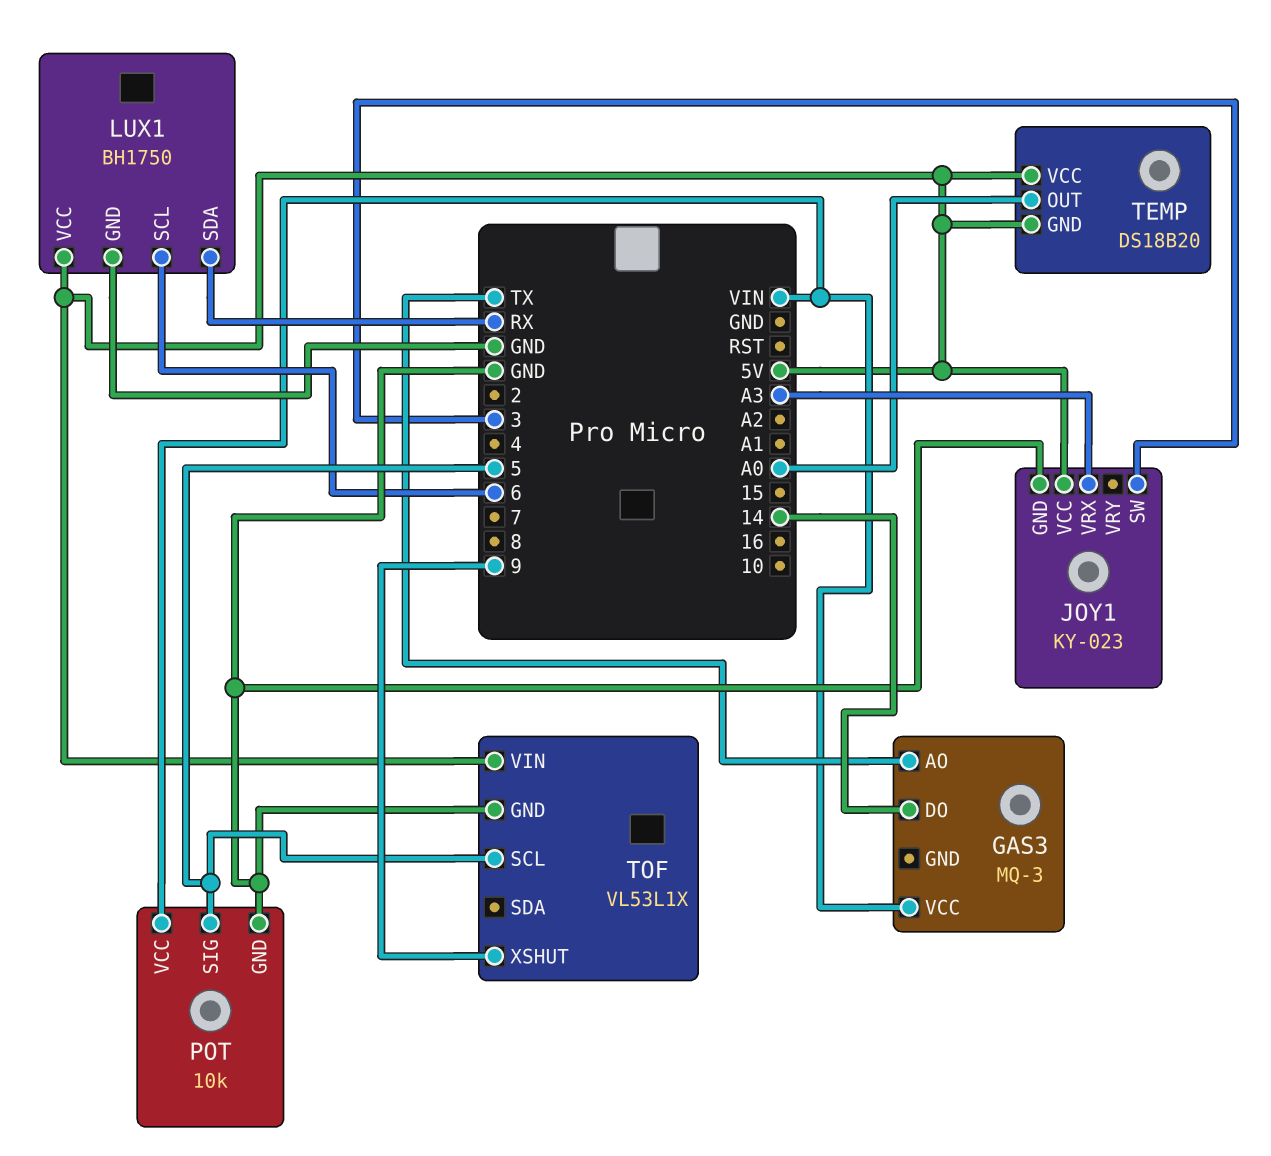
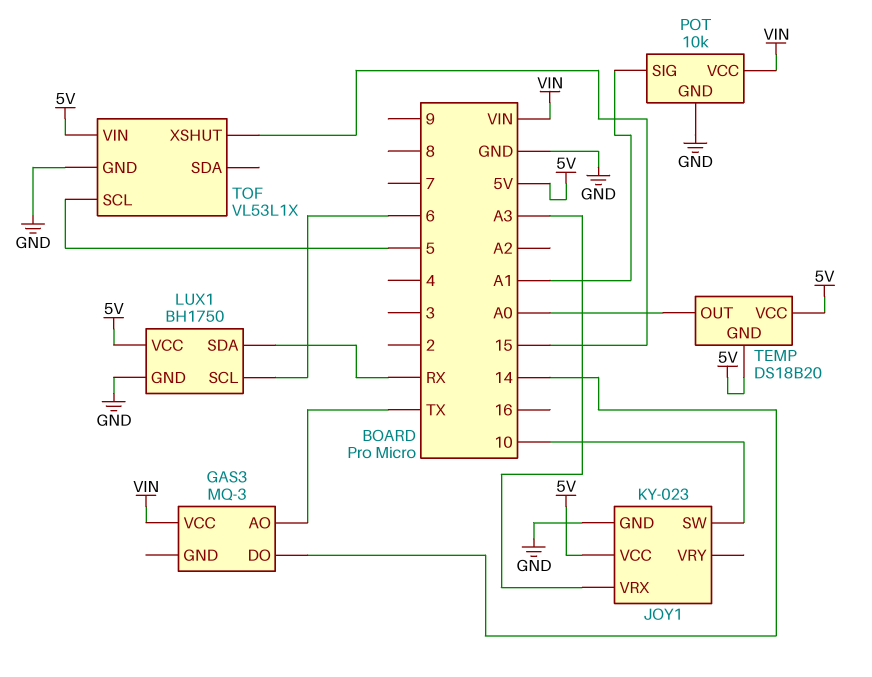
JOY1 pin SW: 3 -> 10
POT pin SIG: 5 -> A1
TOF pin XSHUT: 9 -> 15

